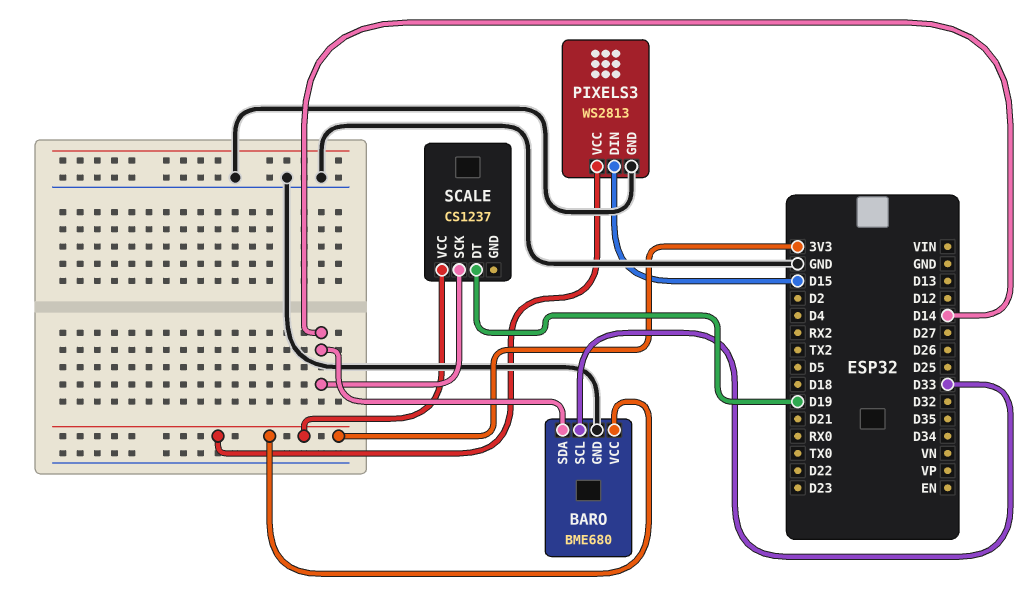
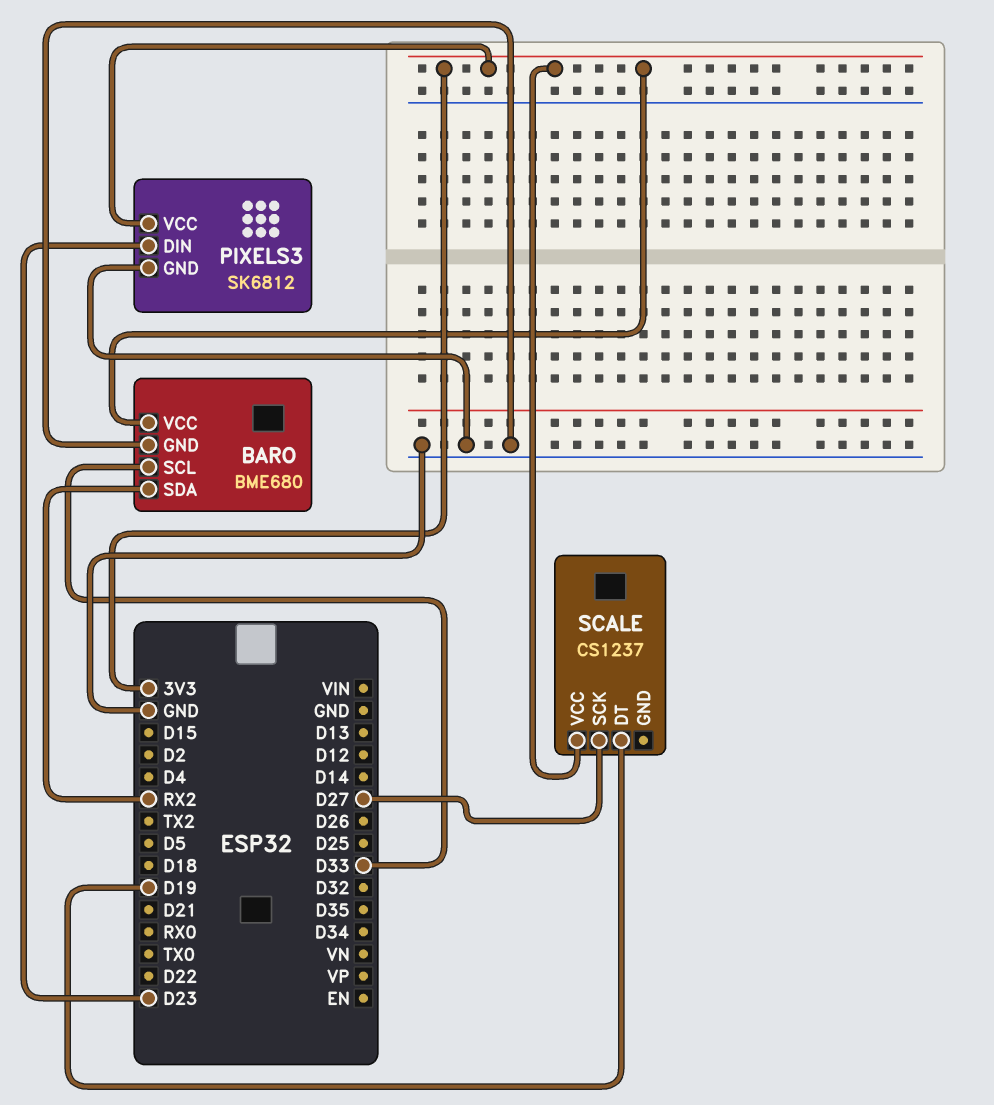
BARO pin SDA: D14 -> RX2
PIXELS3: WS2813 -> SK6812
PIXELS3 pin DIN: D15 -> D23
SCALE pin SCK: D14 -> D27

